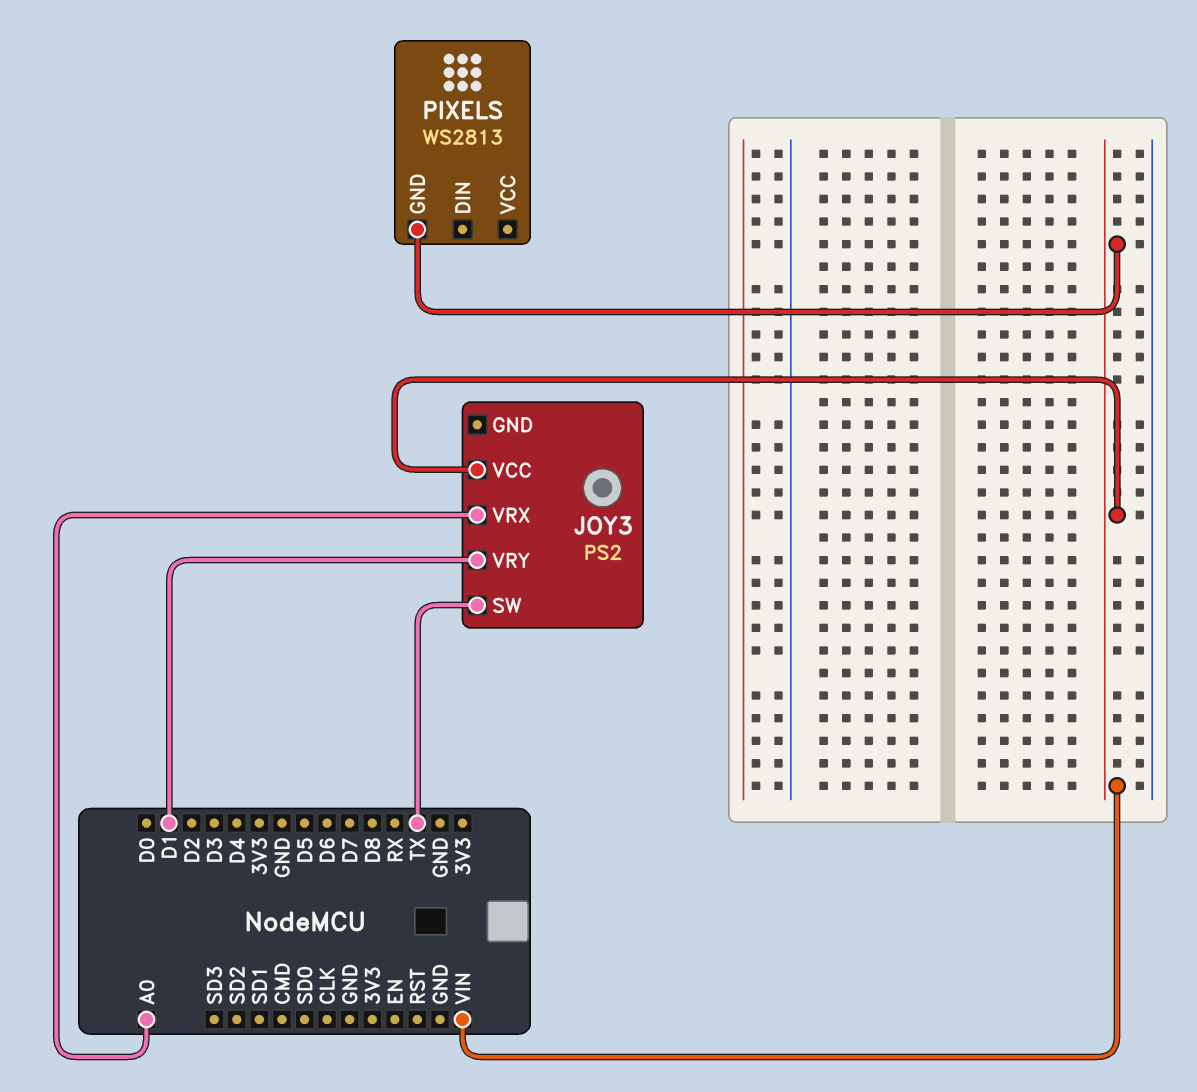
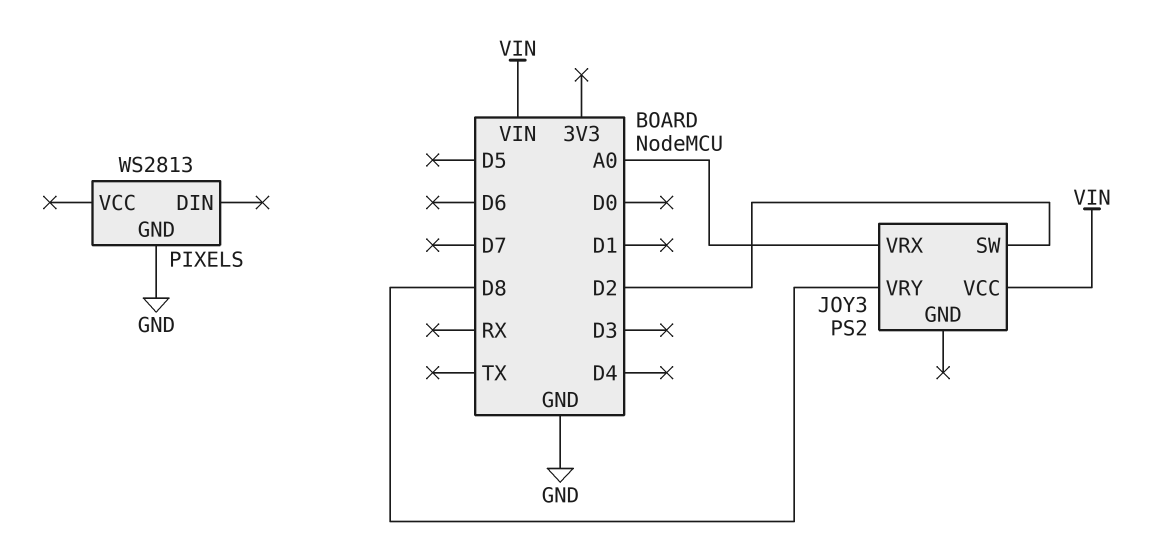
JOY3 pin SW: TX -> D2
JOY3 pin VRY: D1 -> D8
PIXELS pin GND: VIN -> GND

